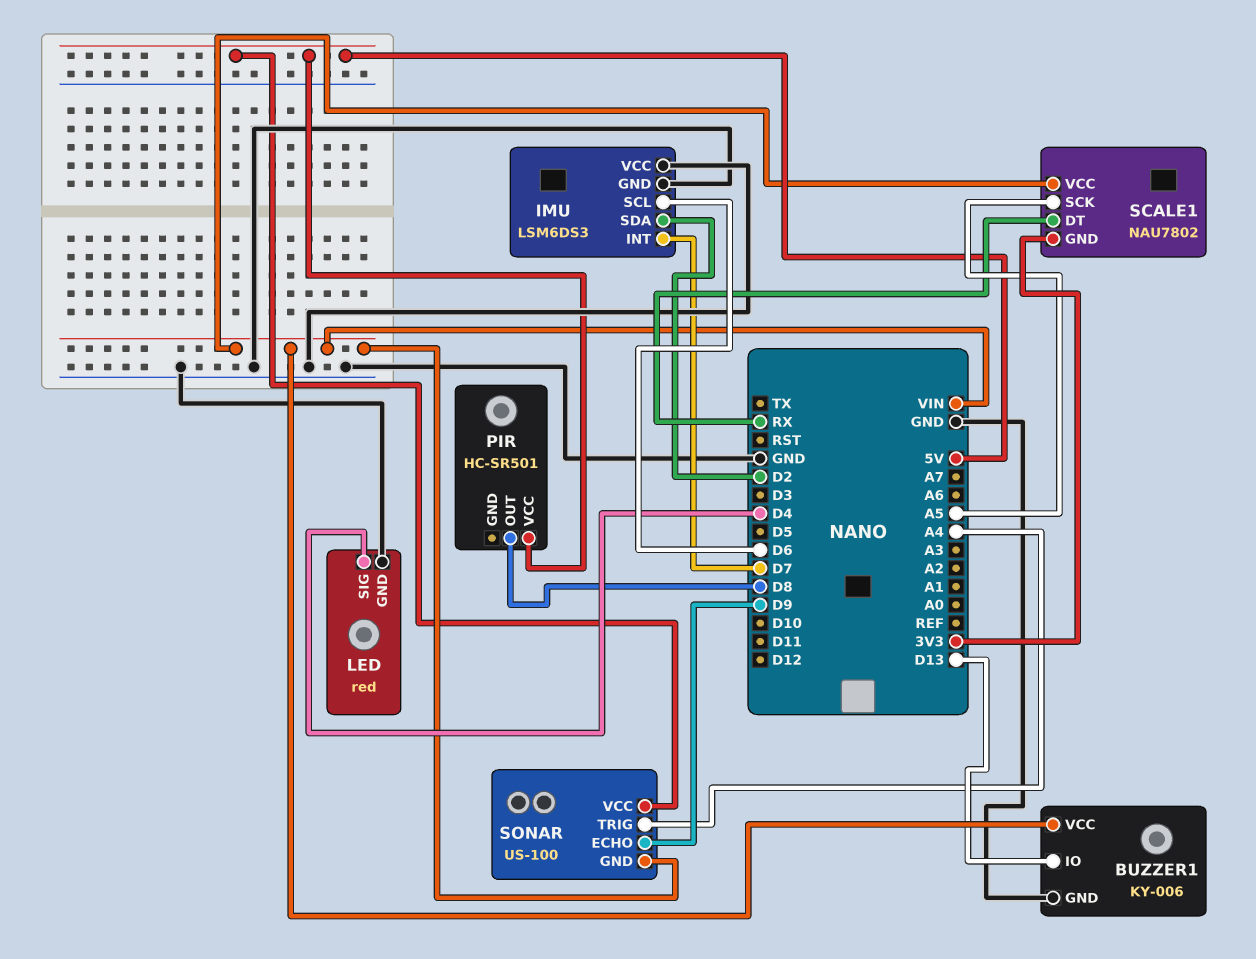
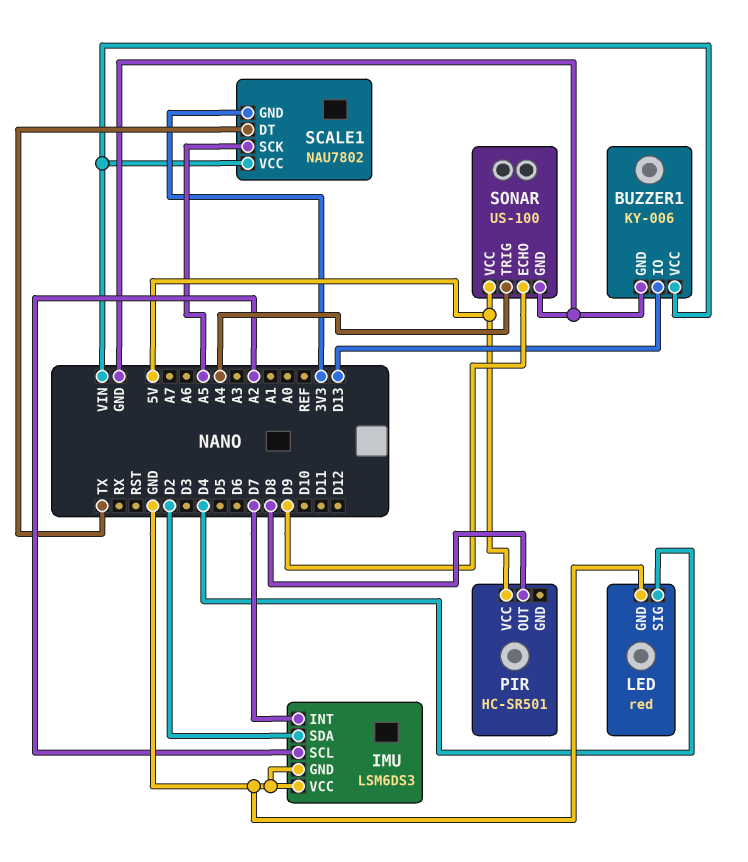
IMU pin SCL: D6 -> A2
SCALE1 pin DT: RX -> TX
SONAR pin GND: VIN -> GND

